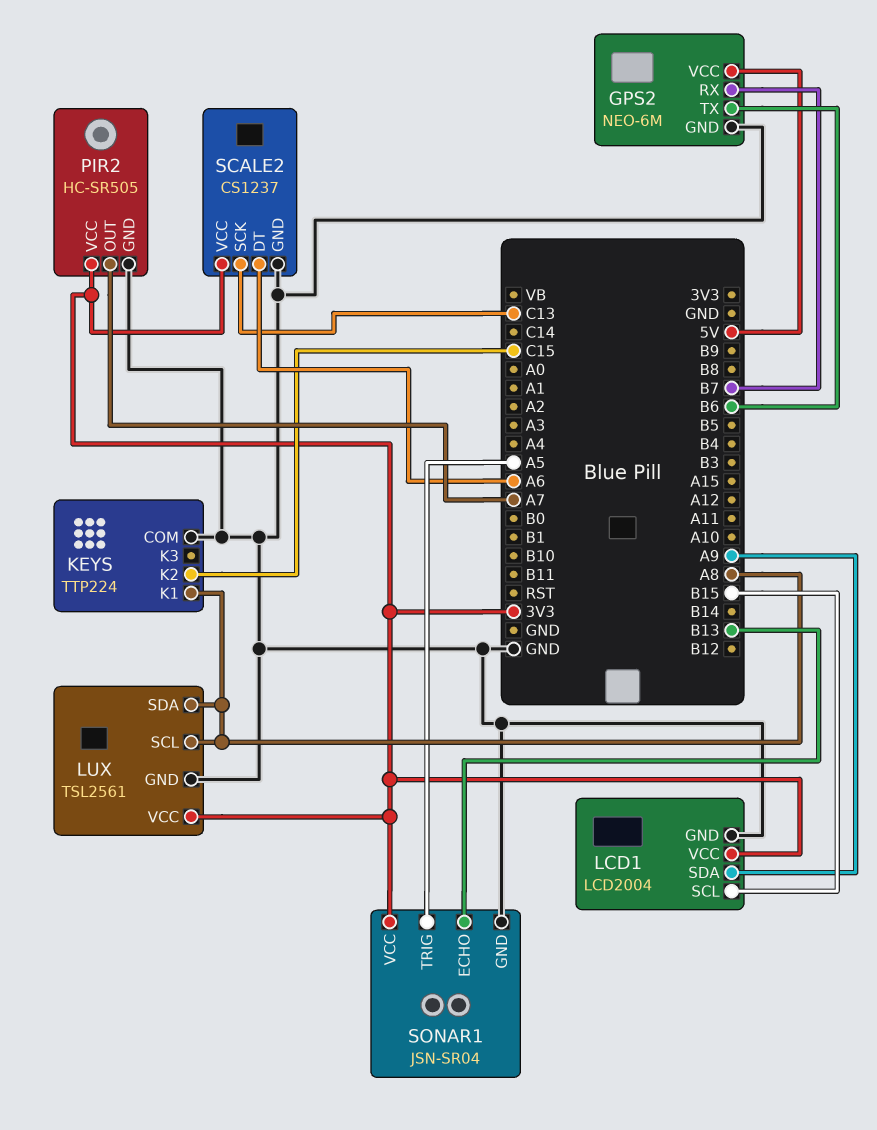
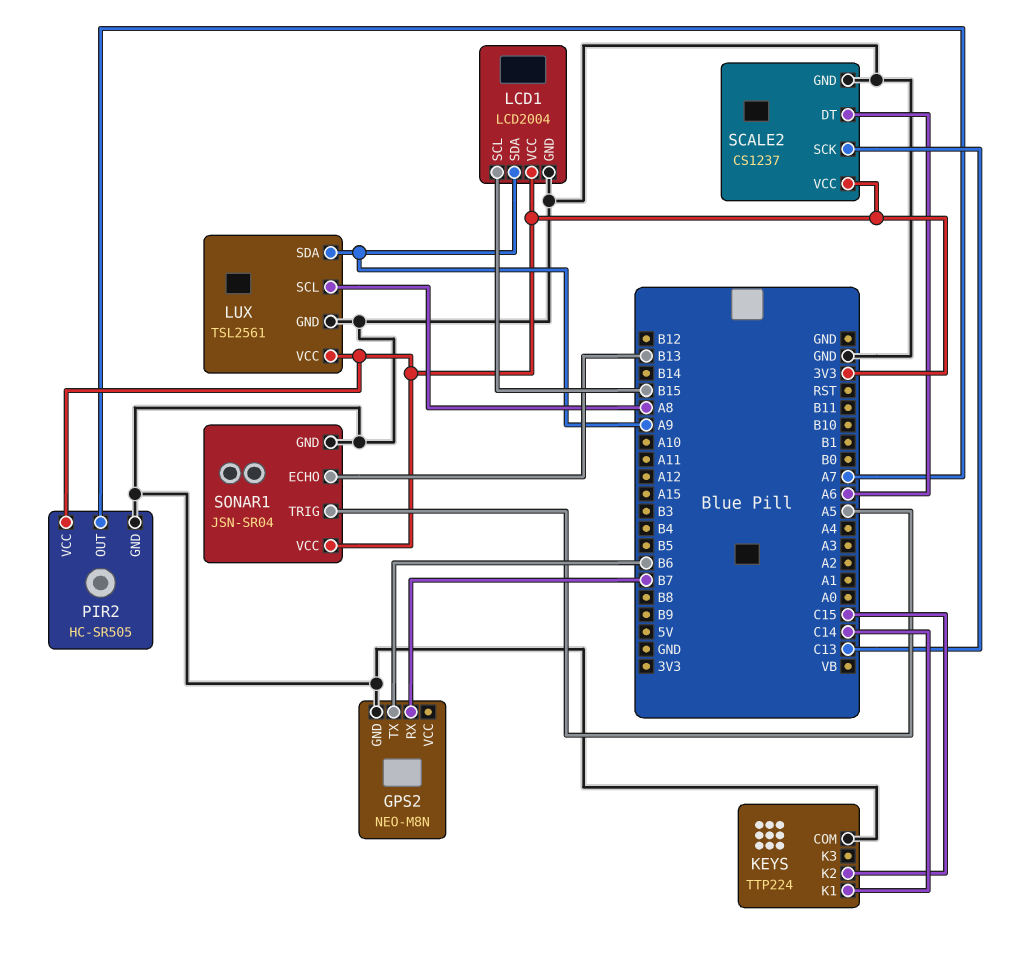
GPS2: NEO-6M -> NEO-M8N
GPS2 pin VCC: 5V -> none
KEYS pin K1: A8 -> C14
LUX pin SDA: A8 -> A9

